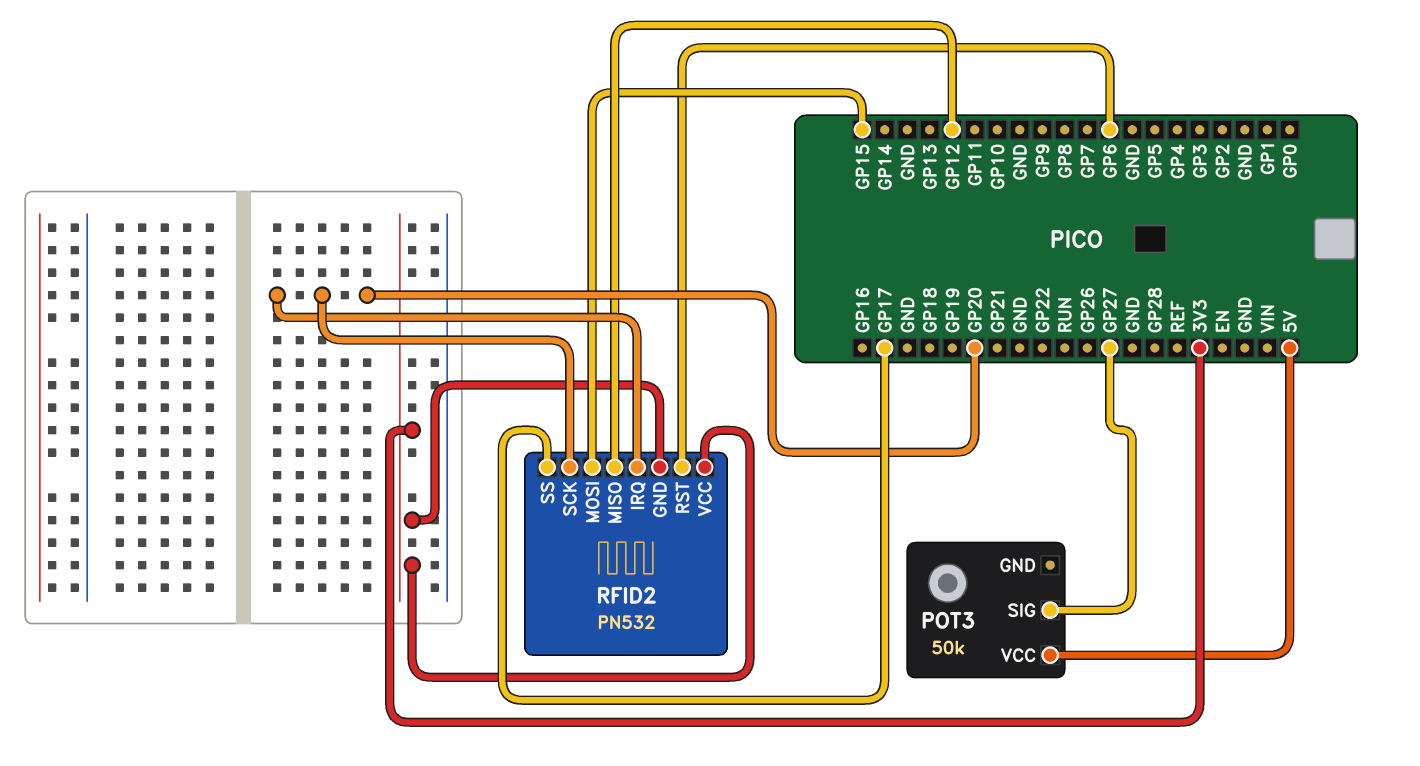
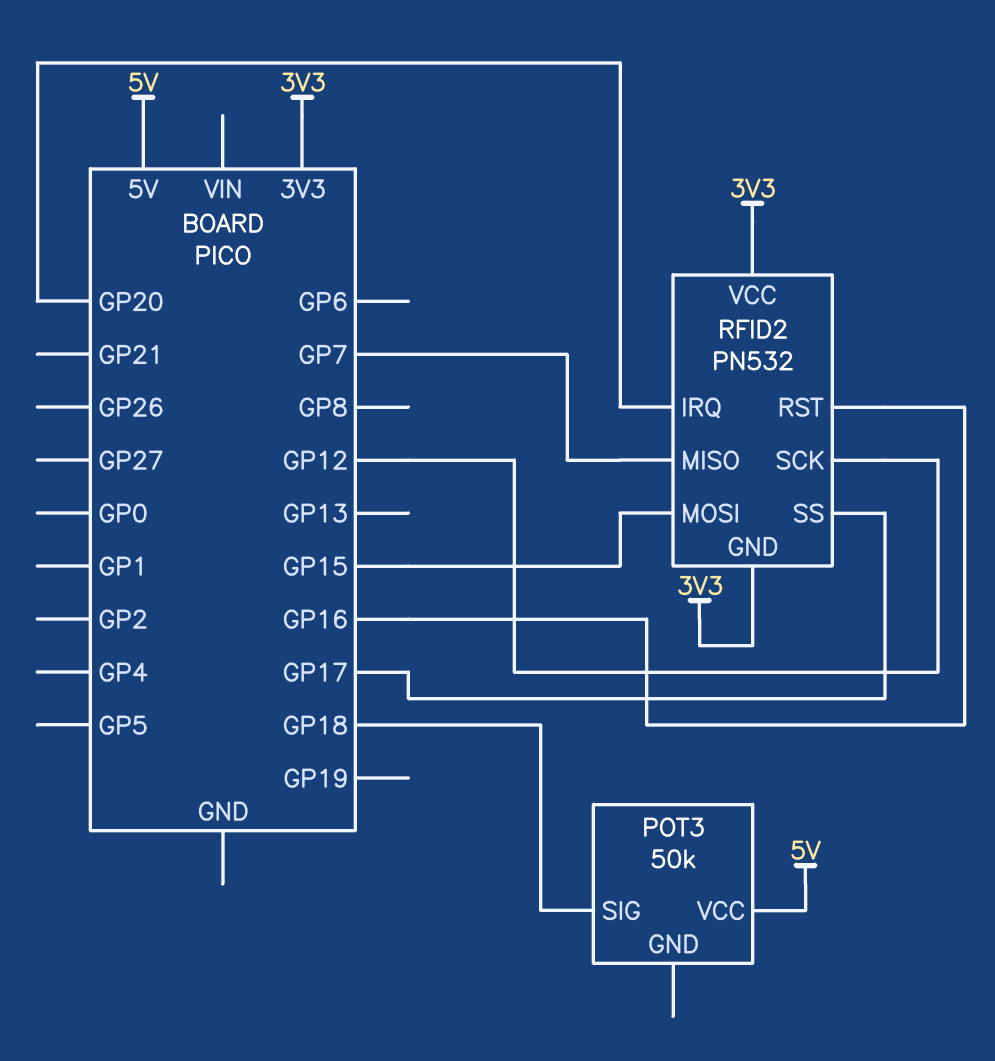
POT3 pin SIG: GP27 -> GP18
RFID2 pin MISO: GP12 -> GP7
RFID2 pin RST: GP6 -> GP16
RFID2 pin SCK: GP20 -> GP12

